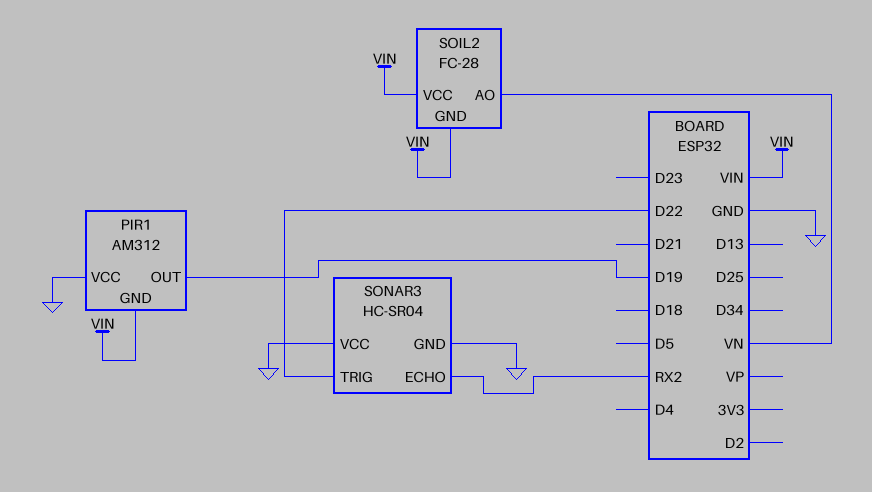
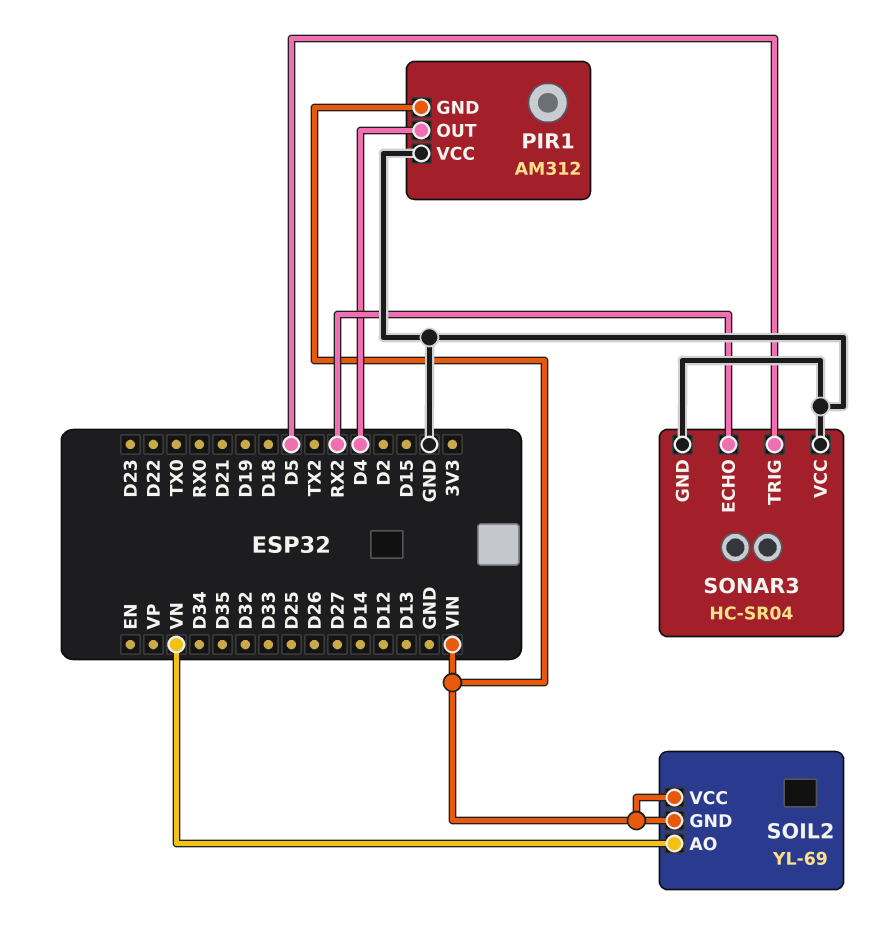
PIR1 pin OUT: D19 -> D4
SOIL2: FC-28 -> YL-69
SONAR3 pin TRIG: D22 -> D5

